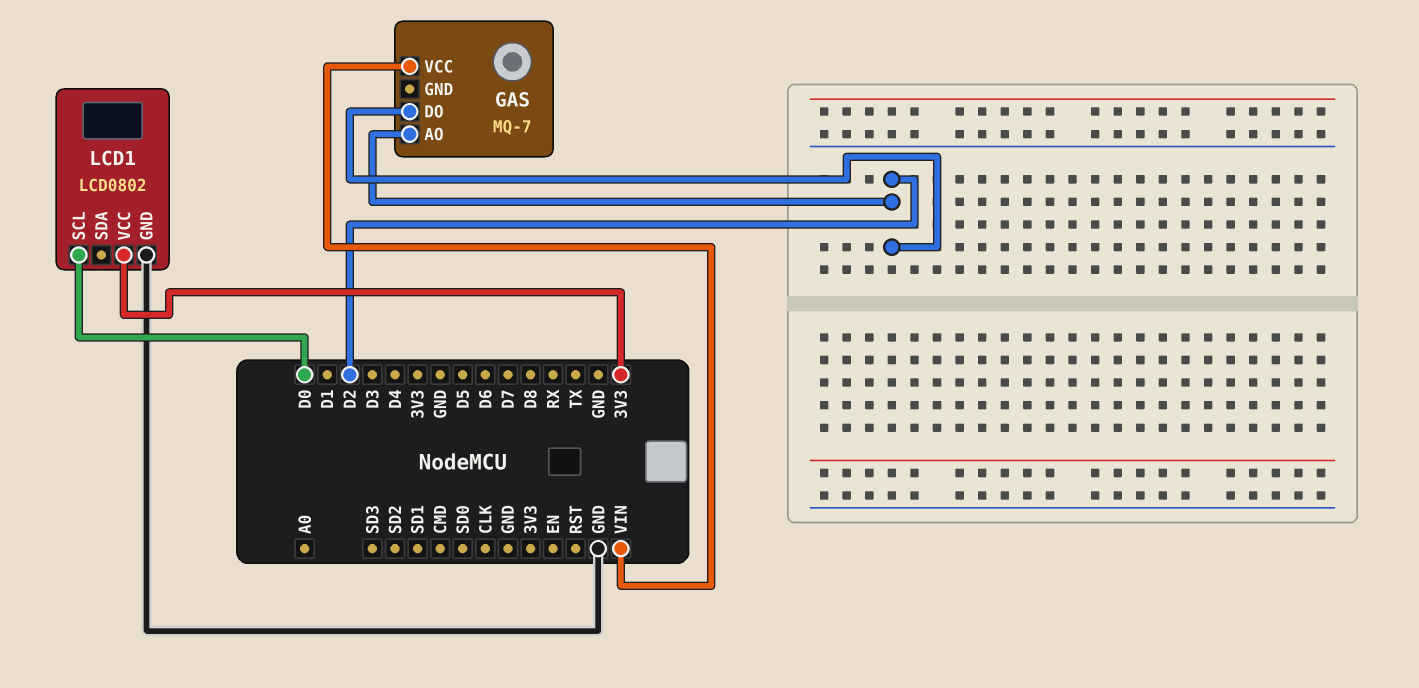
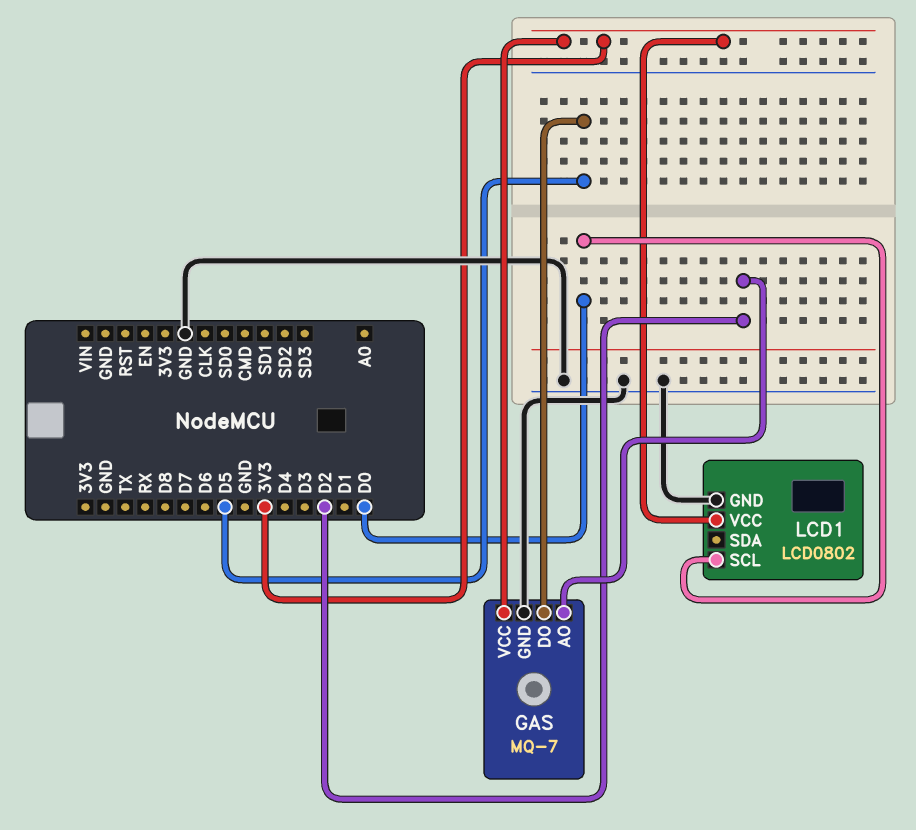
GAS pin DO: D2 -> D5
GAS pin GND: none -> GND
GAS pin VCC: VIN -> 3V3

